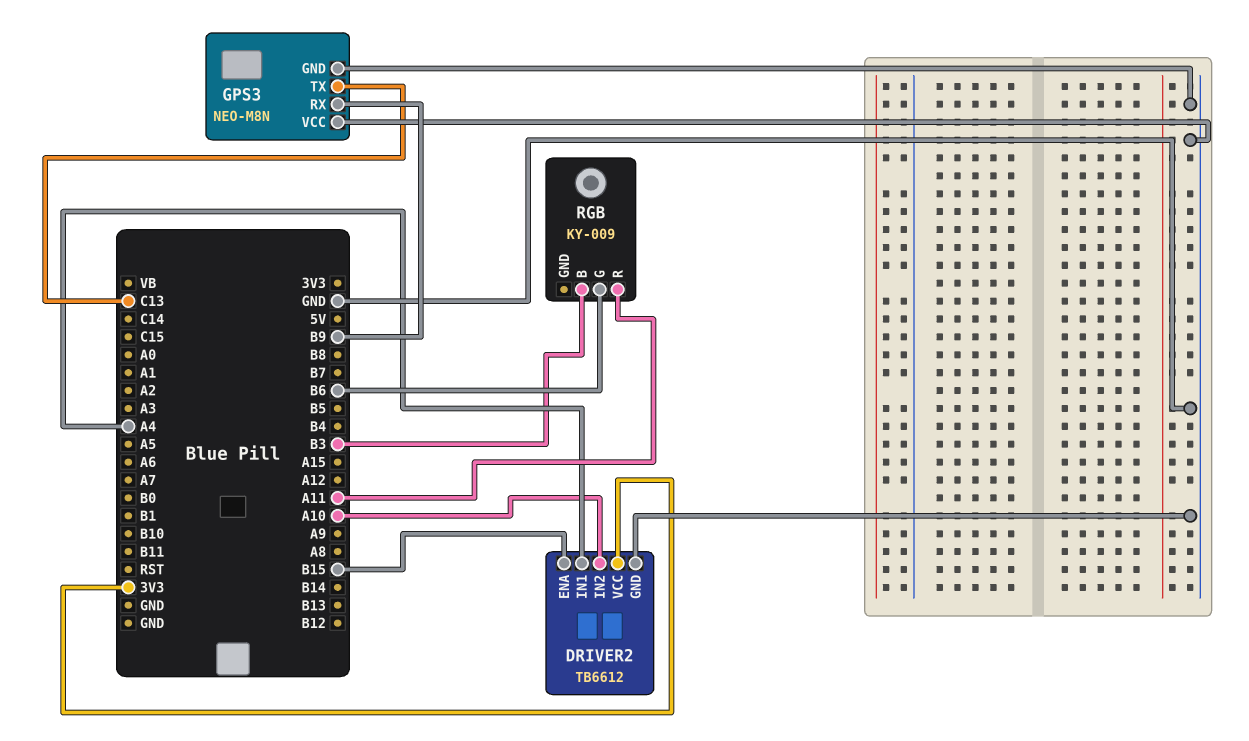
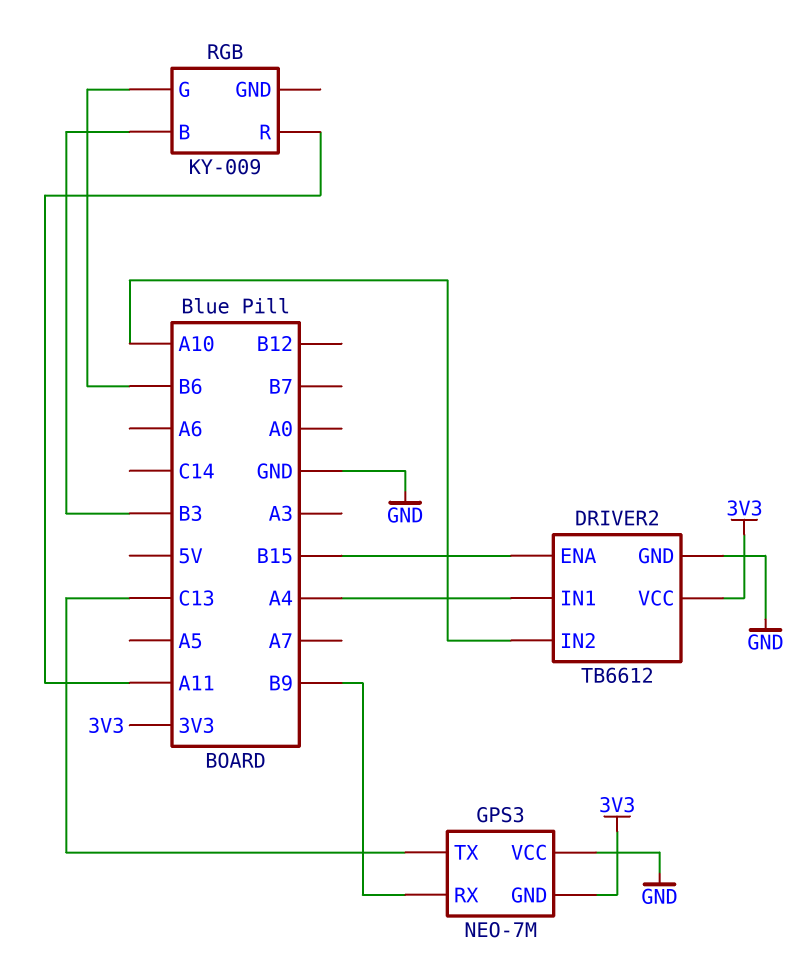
GPS3: NEO-M8N -> NEO-7M
GPS3 pin GND: GND -> 3V3

